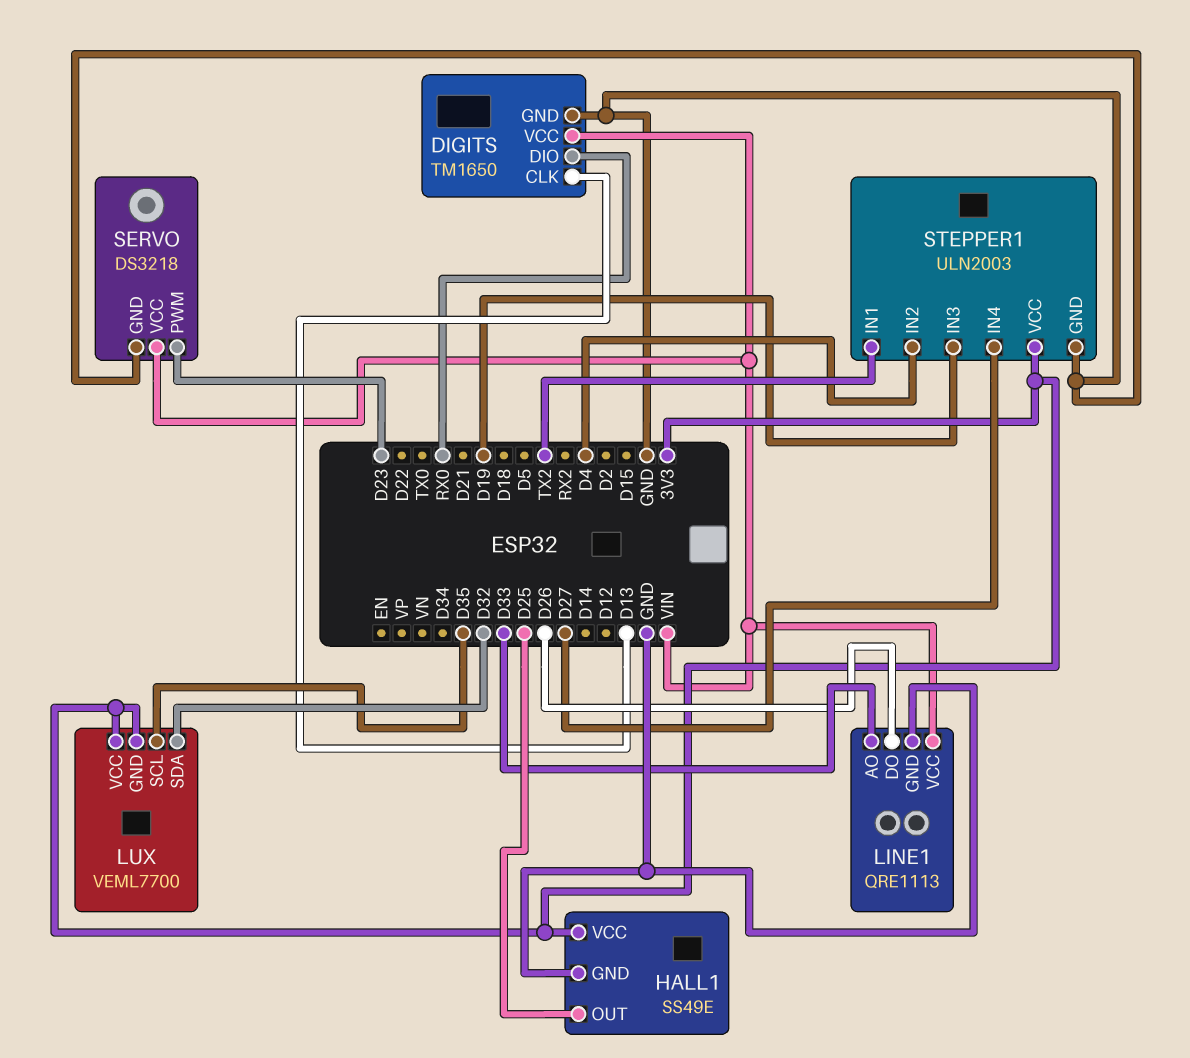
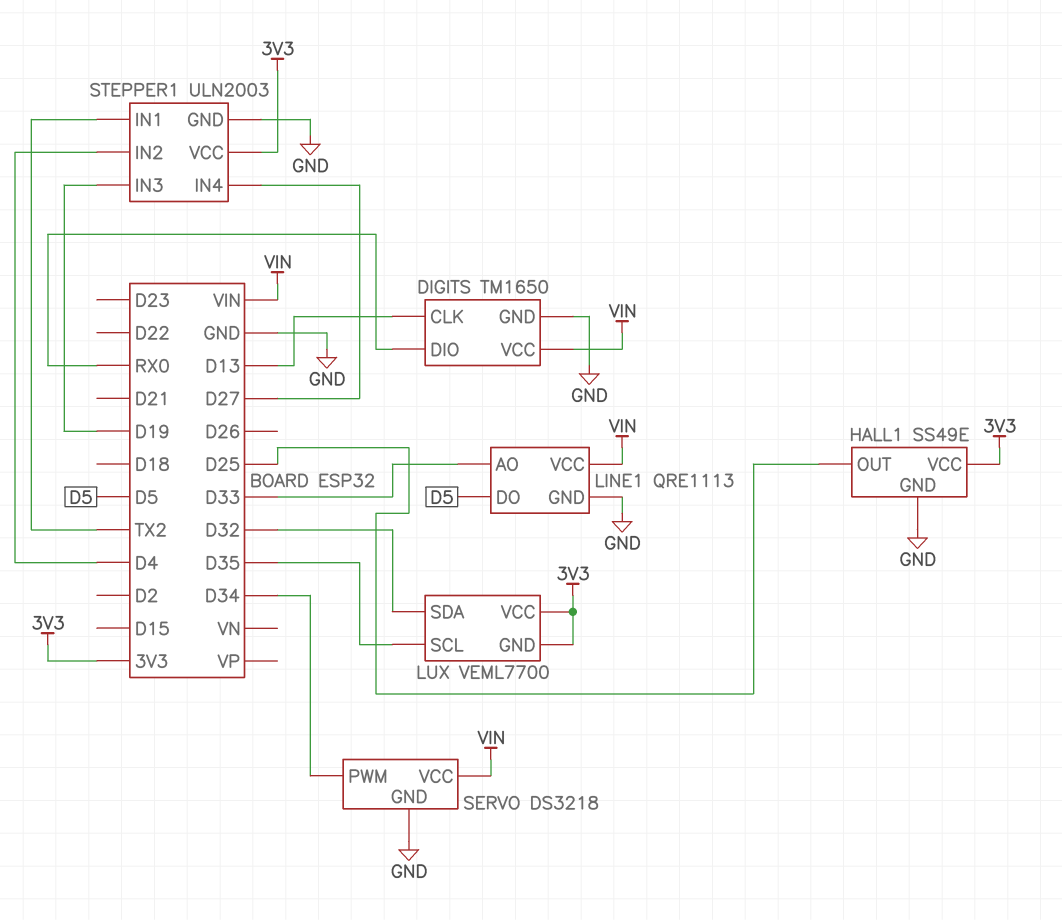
LINE1 pin DO: D26 -> D5
SERVO pin PWM: D23 -> D34

